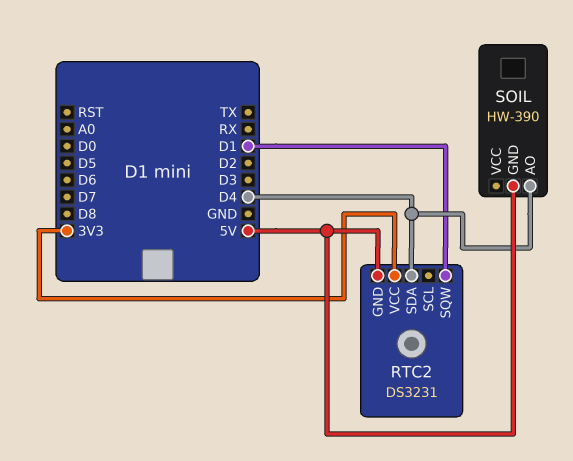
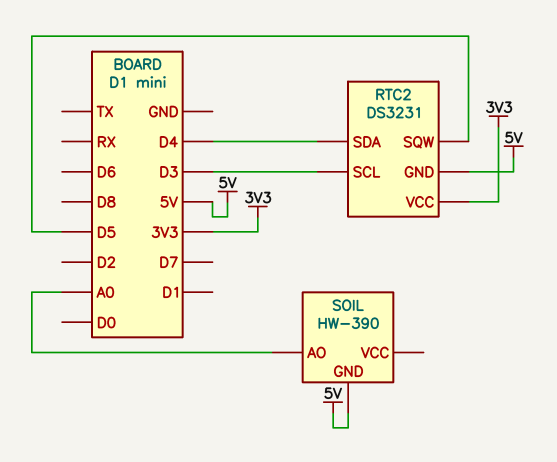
RTC2 pin SCL: none -> D3
RTC2 pin SQW: D1 -> D5
SOIL pin AO: D4 -> A0

